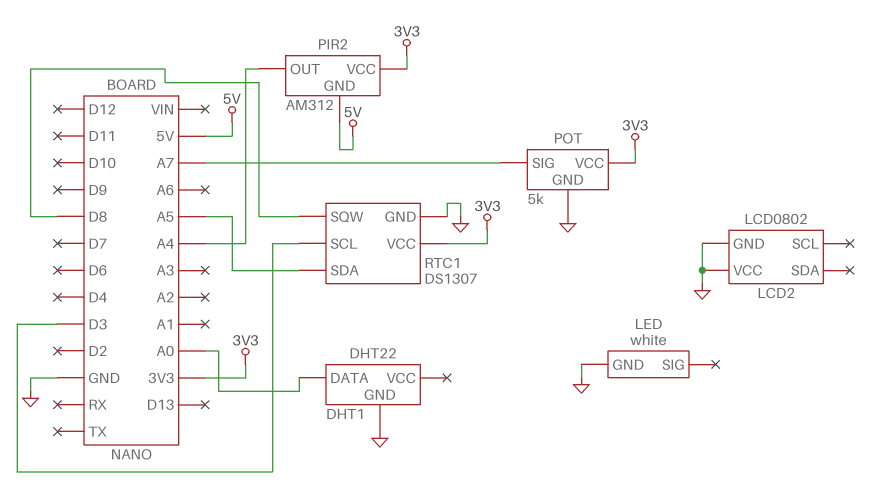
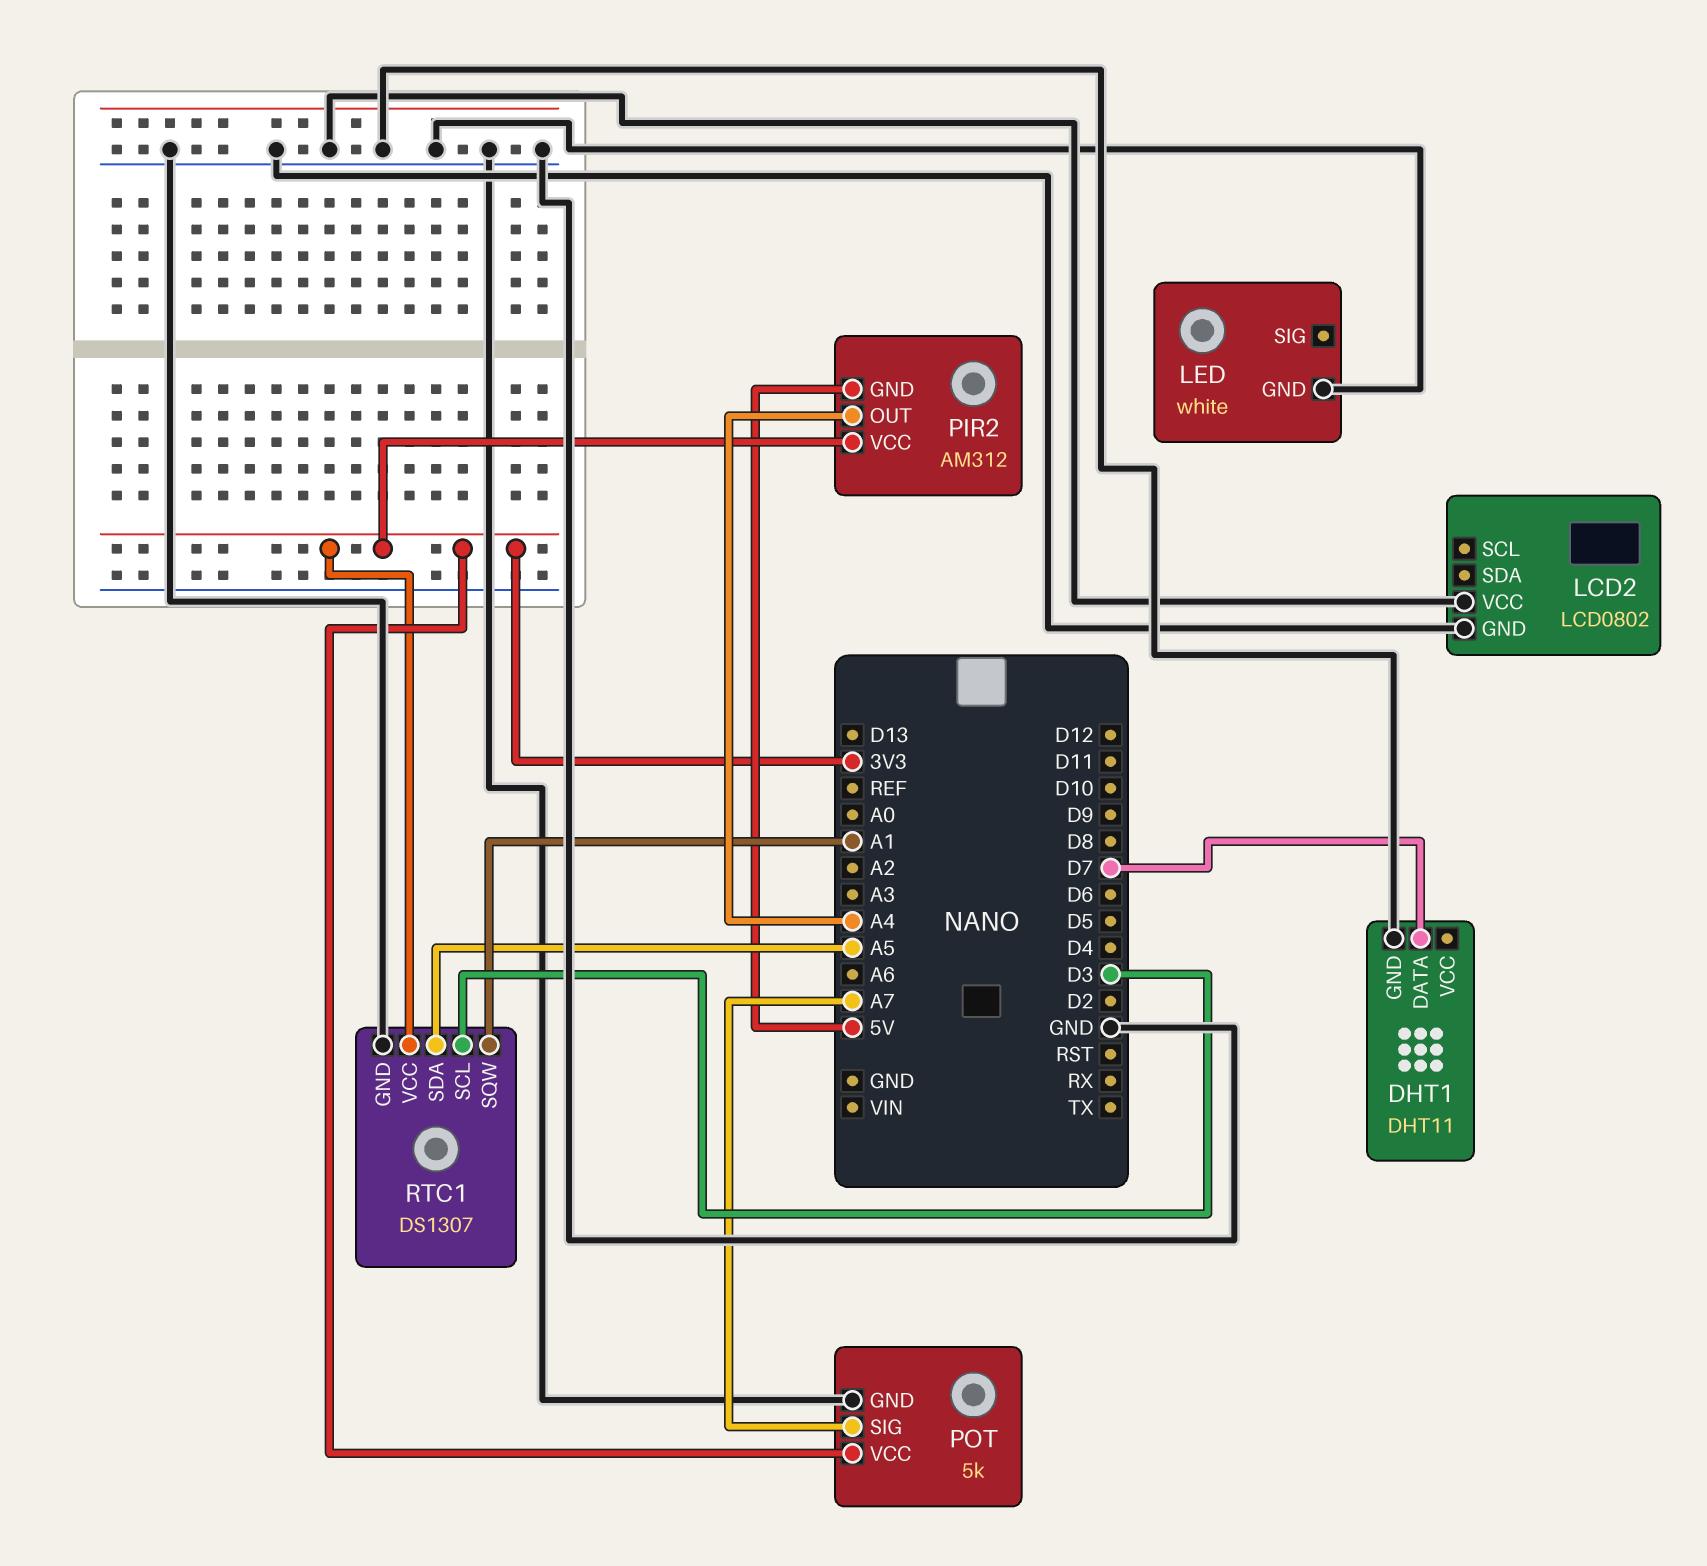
DHT1: DHT22 -> DHT11
DHT1 pin DATA: A0 -> D7
RTC1 pin SQW: D8 -> A1

